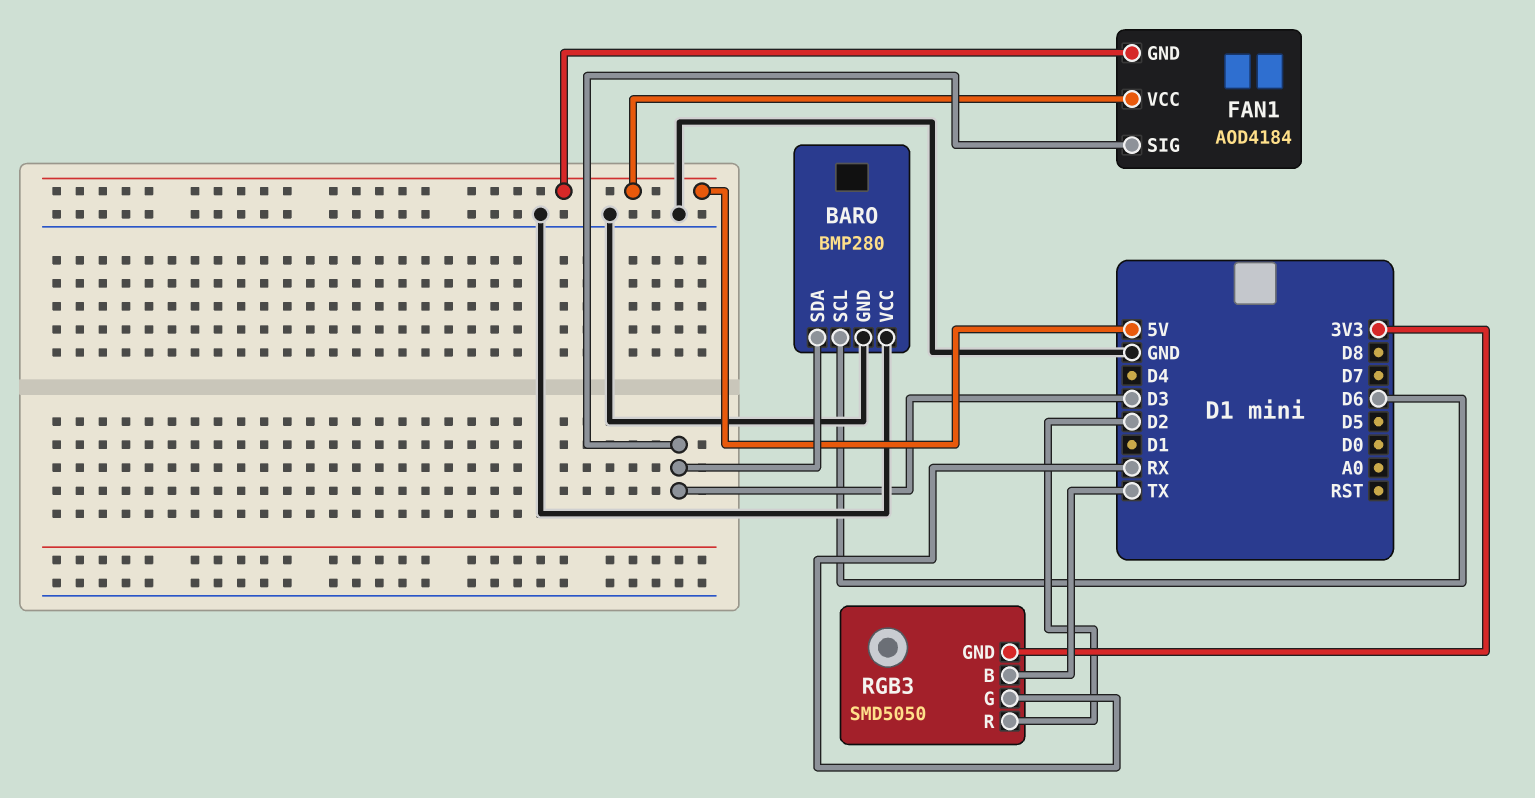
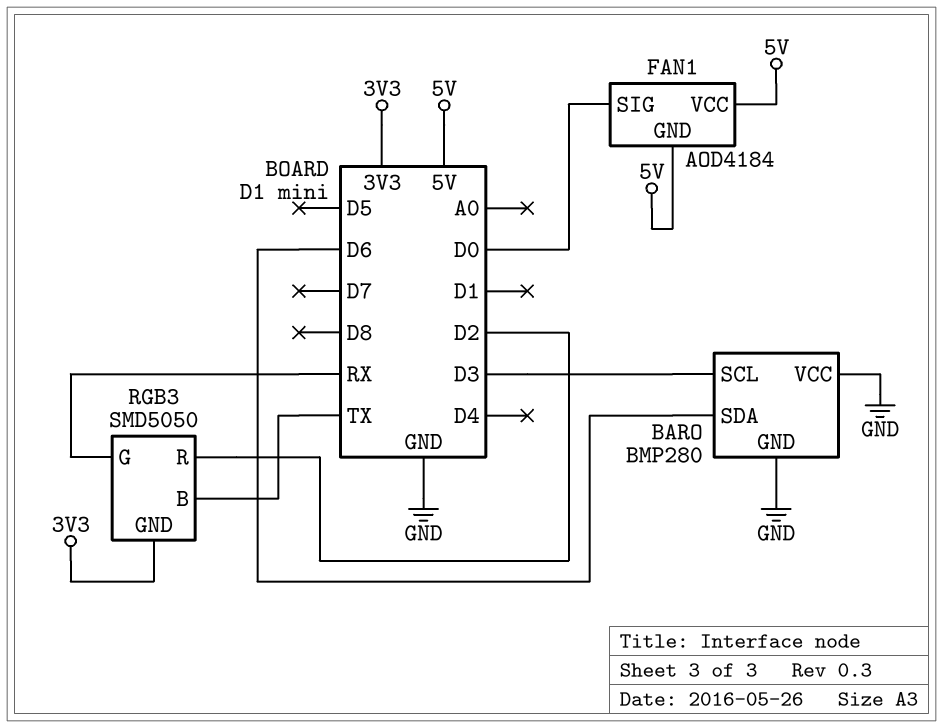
BARO pin SCL: D6 -> D3
BARO pin SDA: D3 -> D6
FAN1 pin SIG: D3 -> D0

